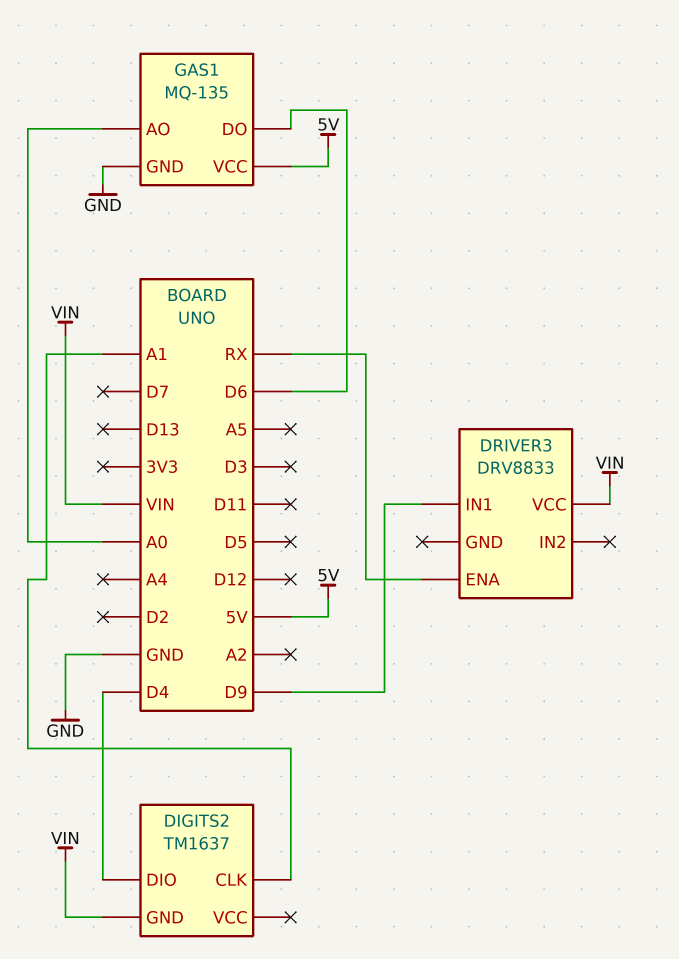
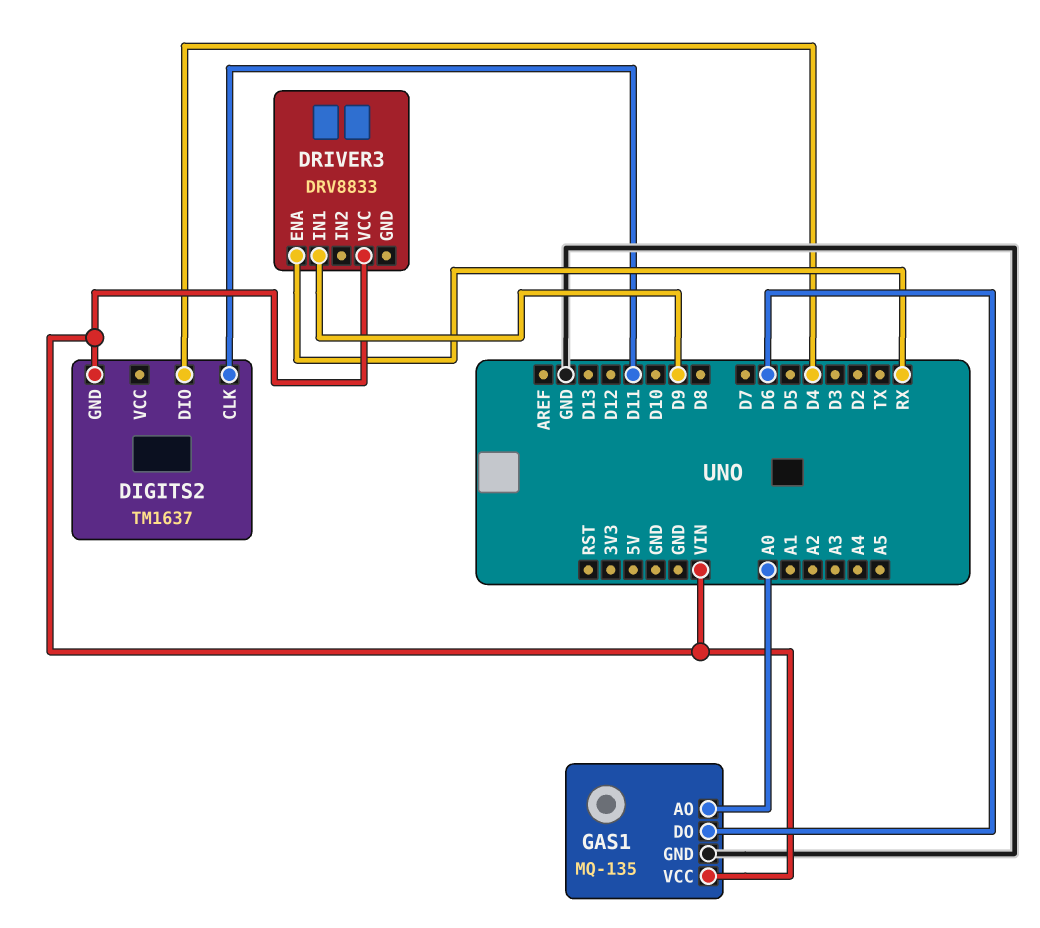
DIGITS2 pin CLK: A1 -> D11
GAS1 pin VCC: 5V -> VIN

